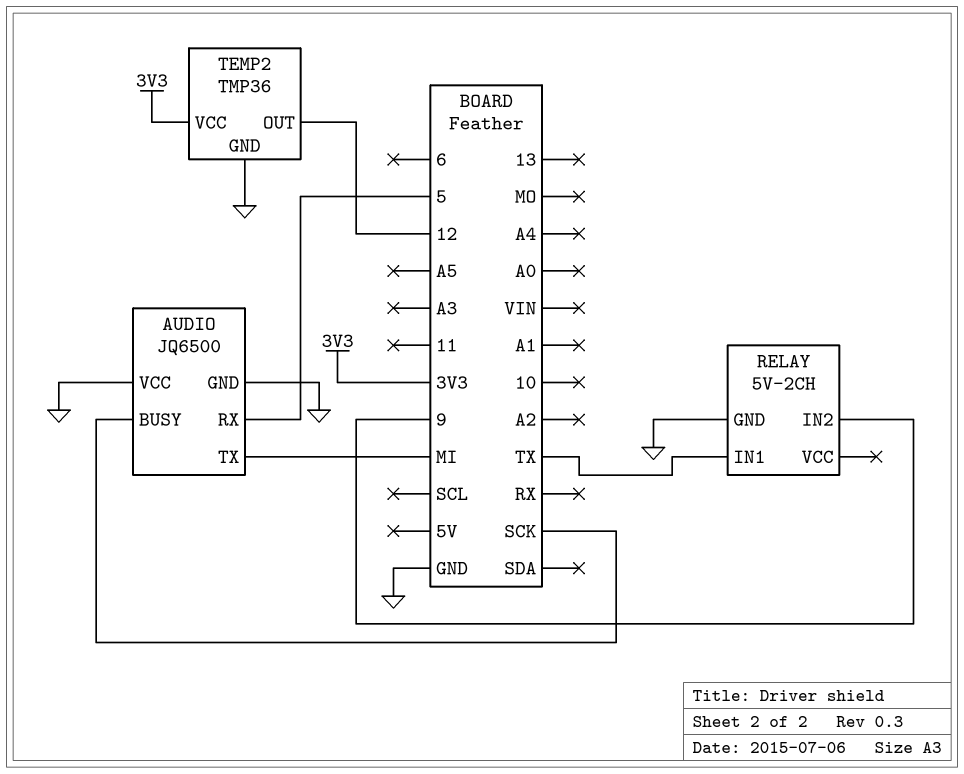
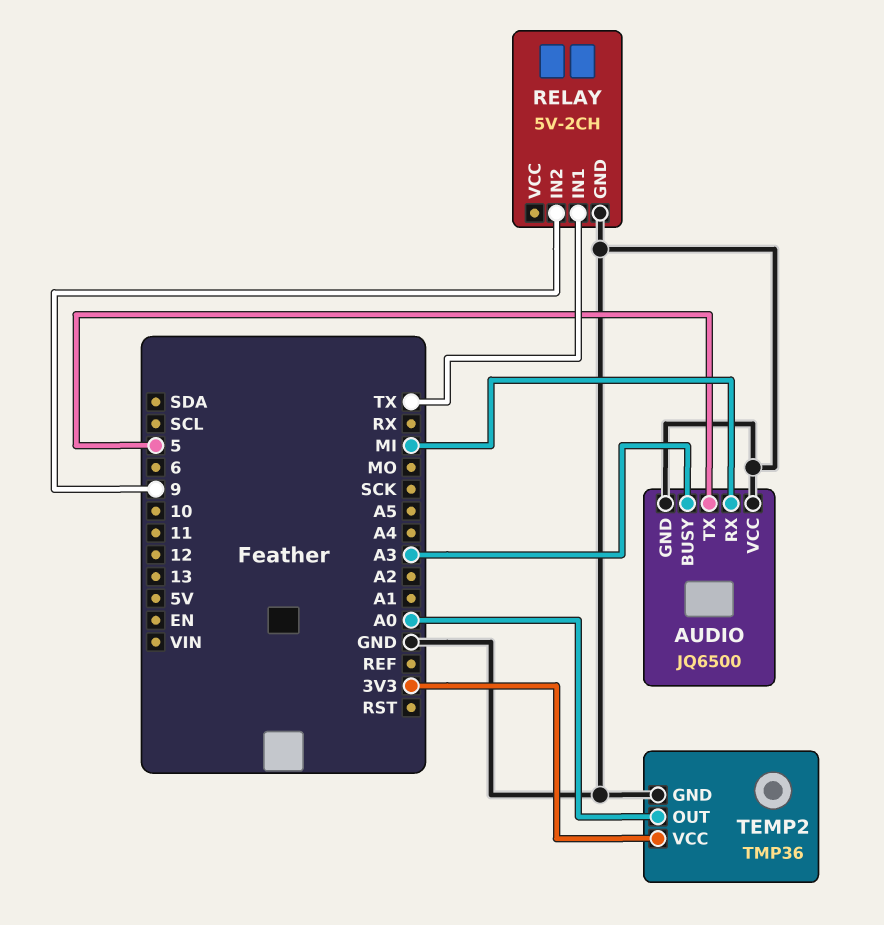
AUDIO pin BUSY: SCK -> A3
AUDIO pin RX: 5 -> MI
AUDIO pin TX: MI -> 5
TEMP2 pin OUT: 12 -> A0

